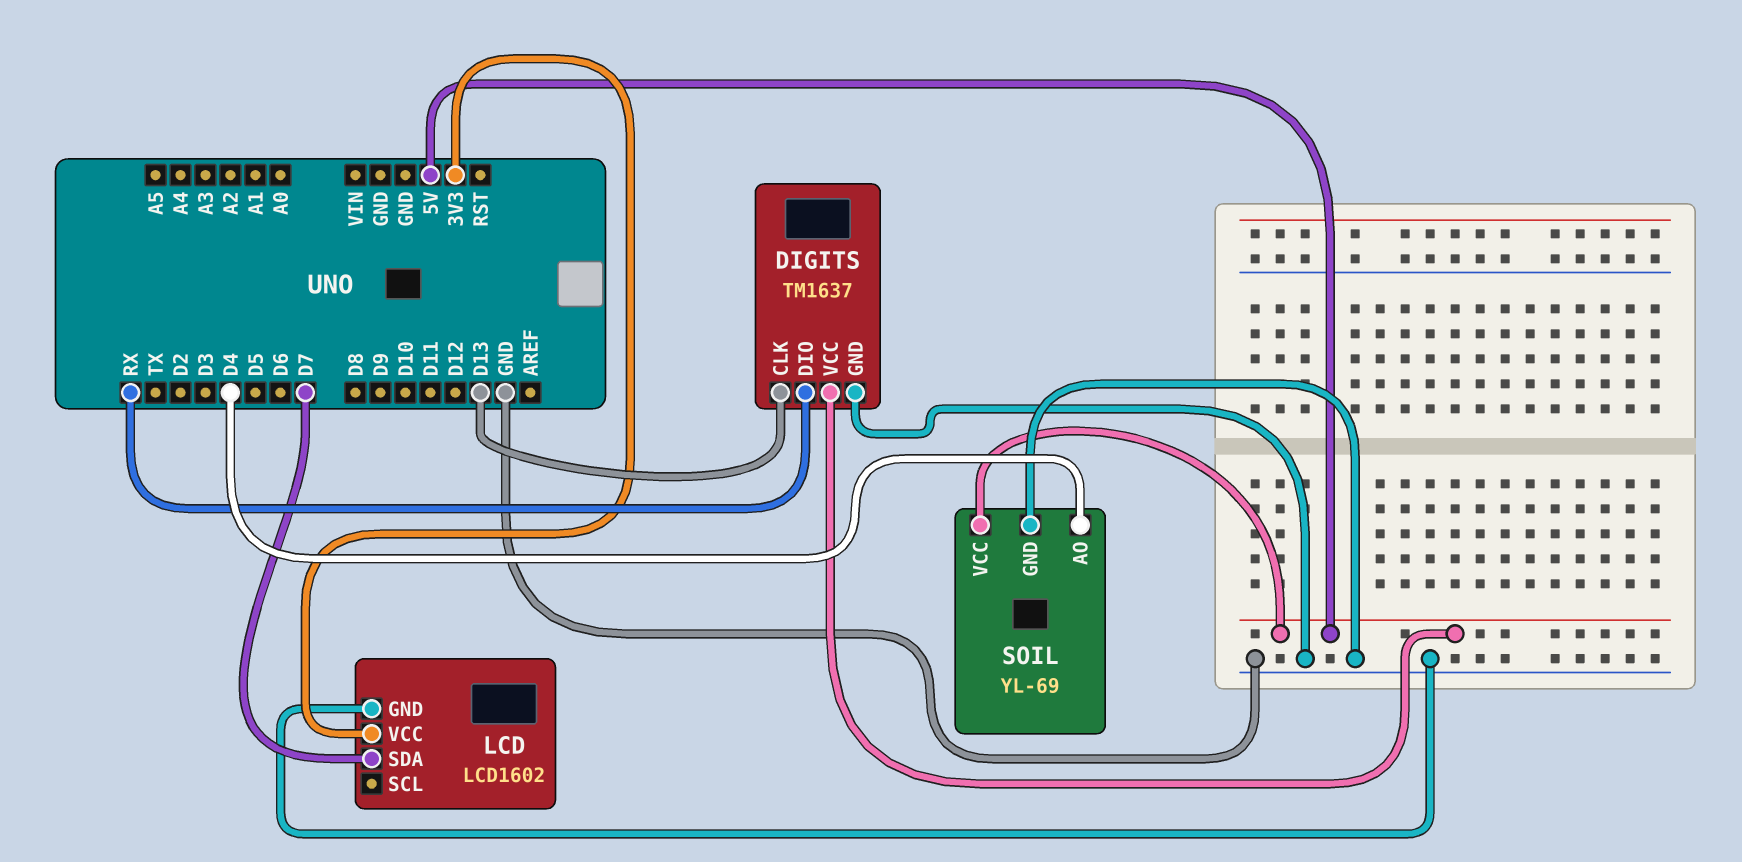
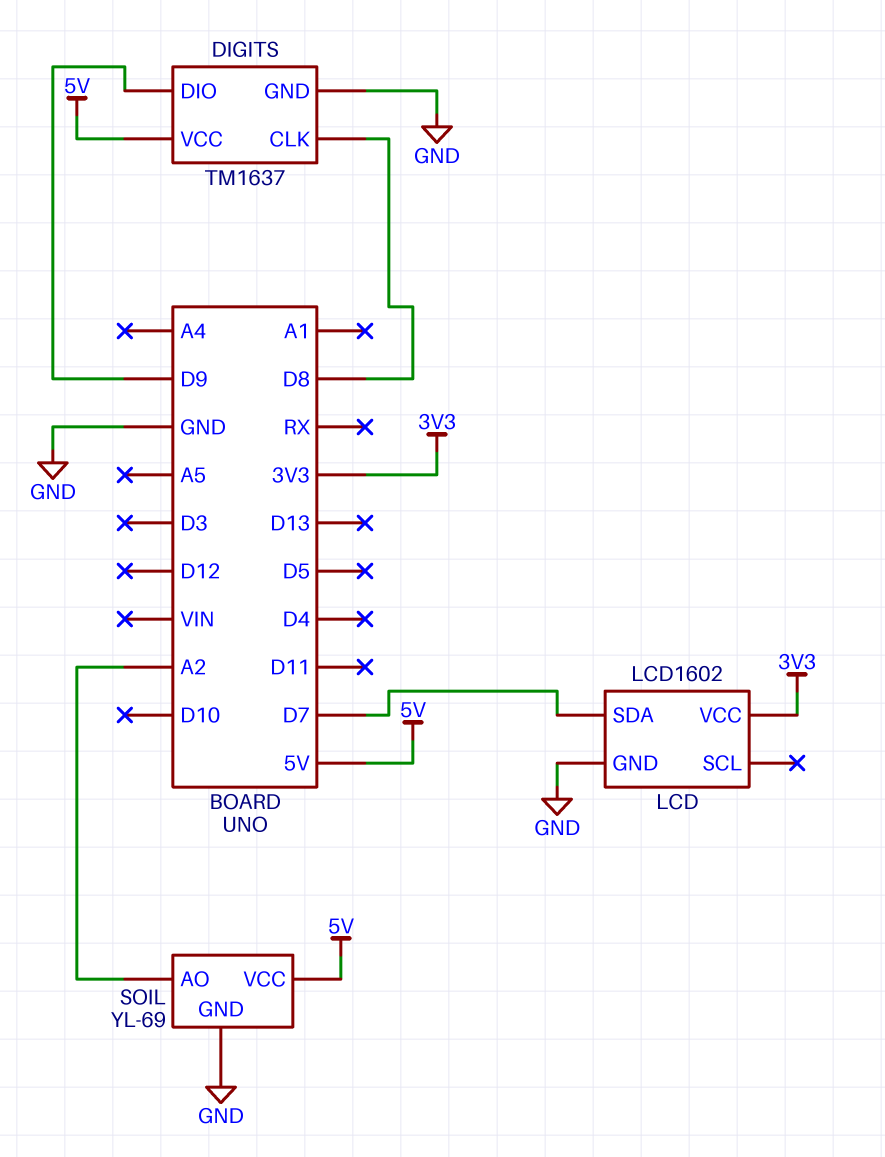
DIGITS pin CLK: D13 -> D8
DIGITS pin DIO: RX -> D9
SOIL pin AO: D4 -> A2

